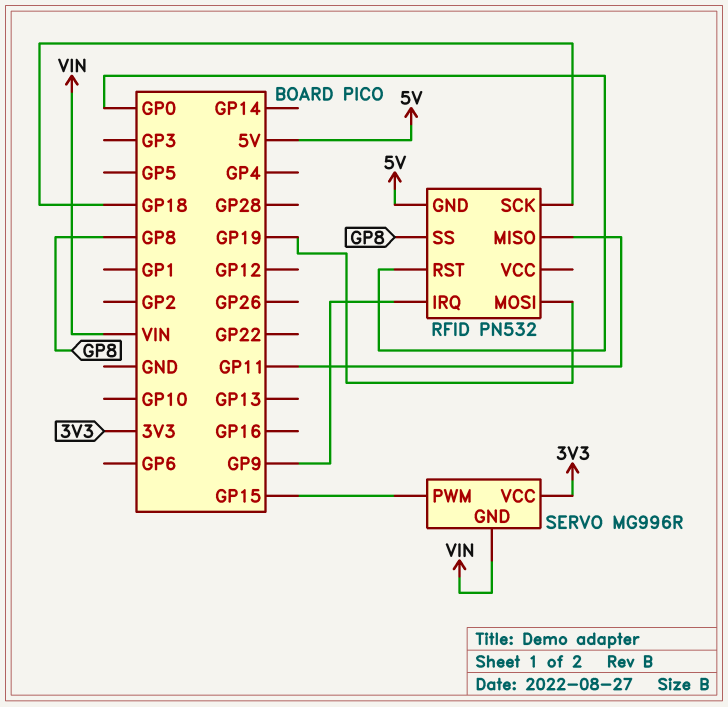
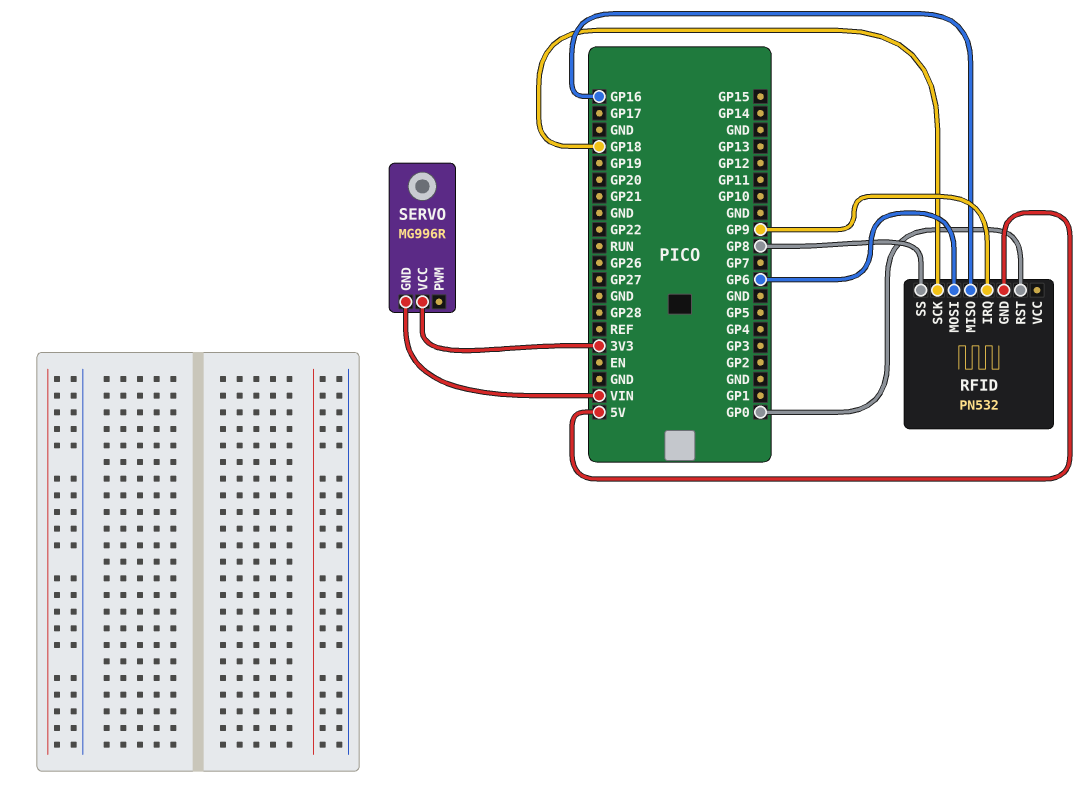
RFID pin MISO: GP11 -> GP16
RFID pin MOSI: GP19 -> GP6
SERVO pin PWM: GP15 -> none

